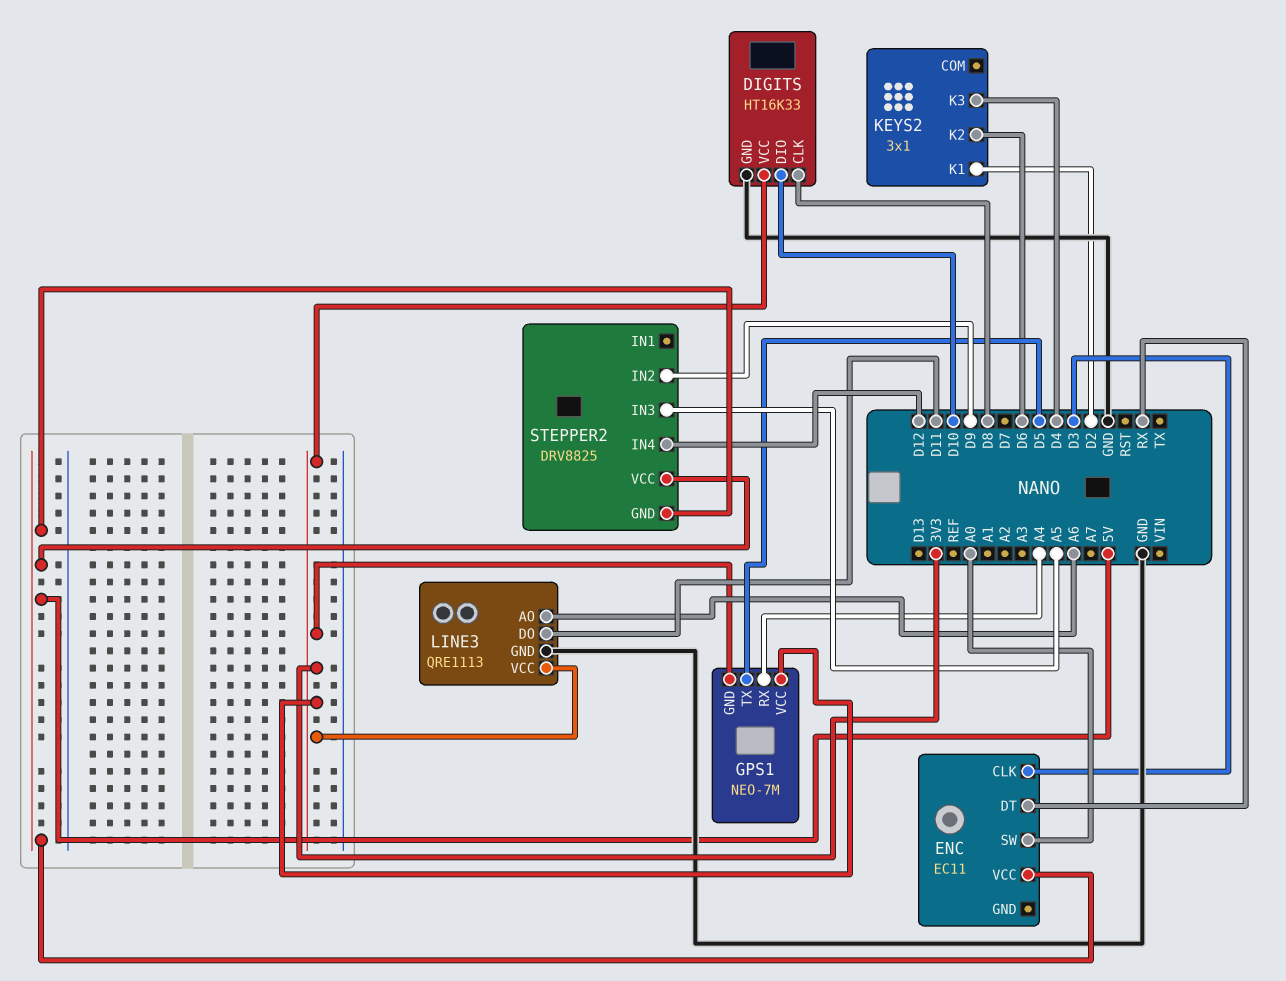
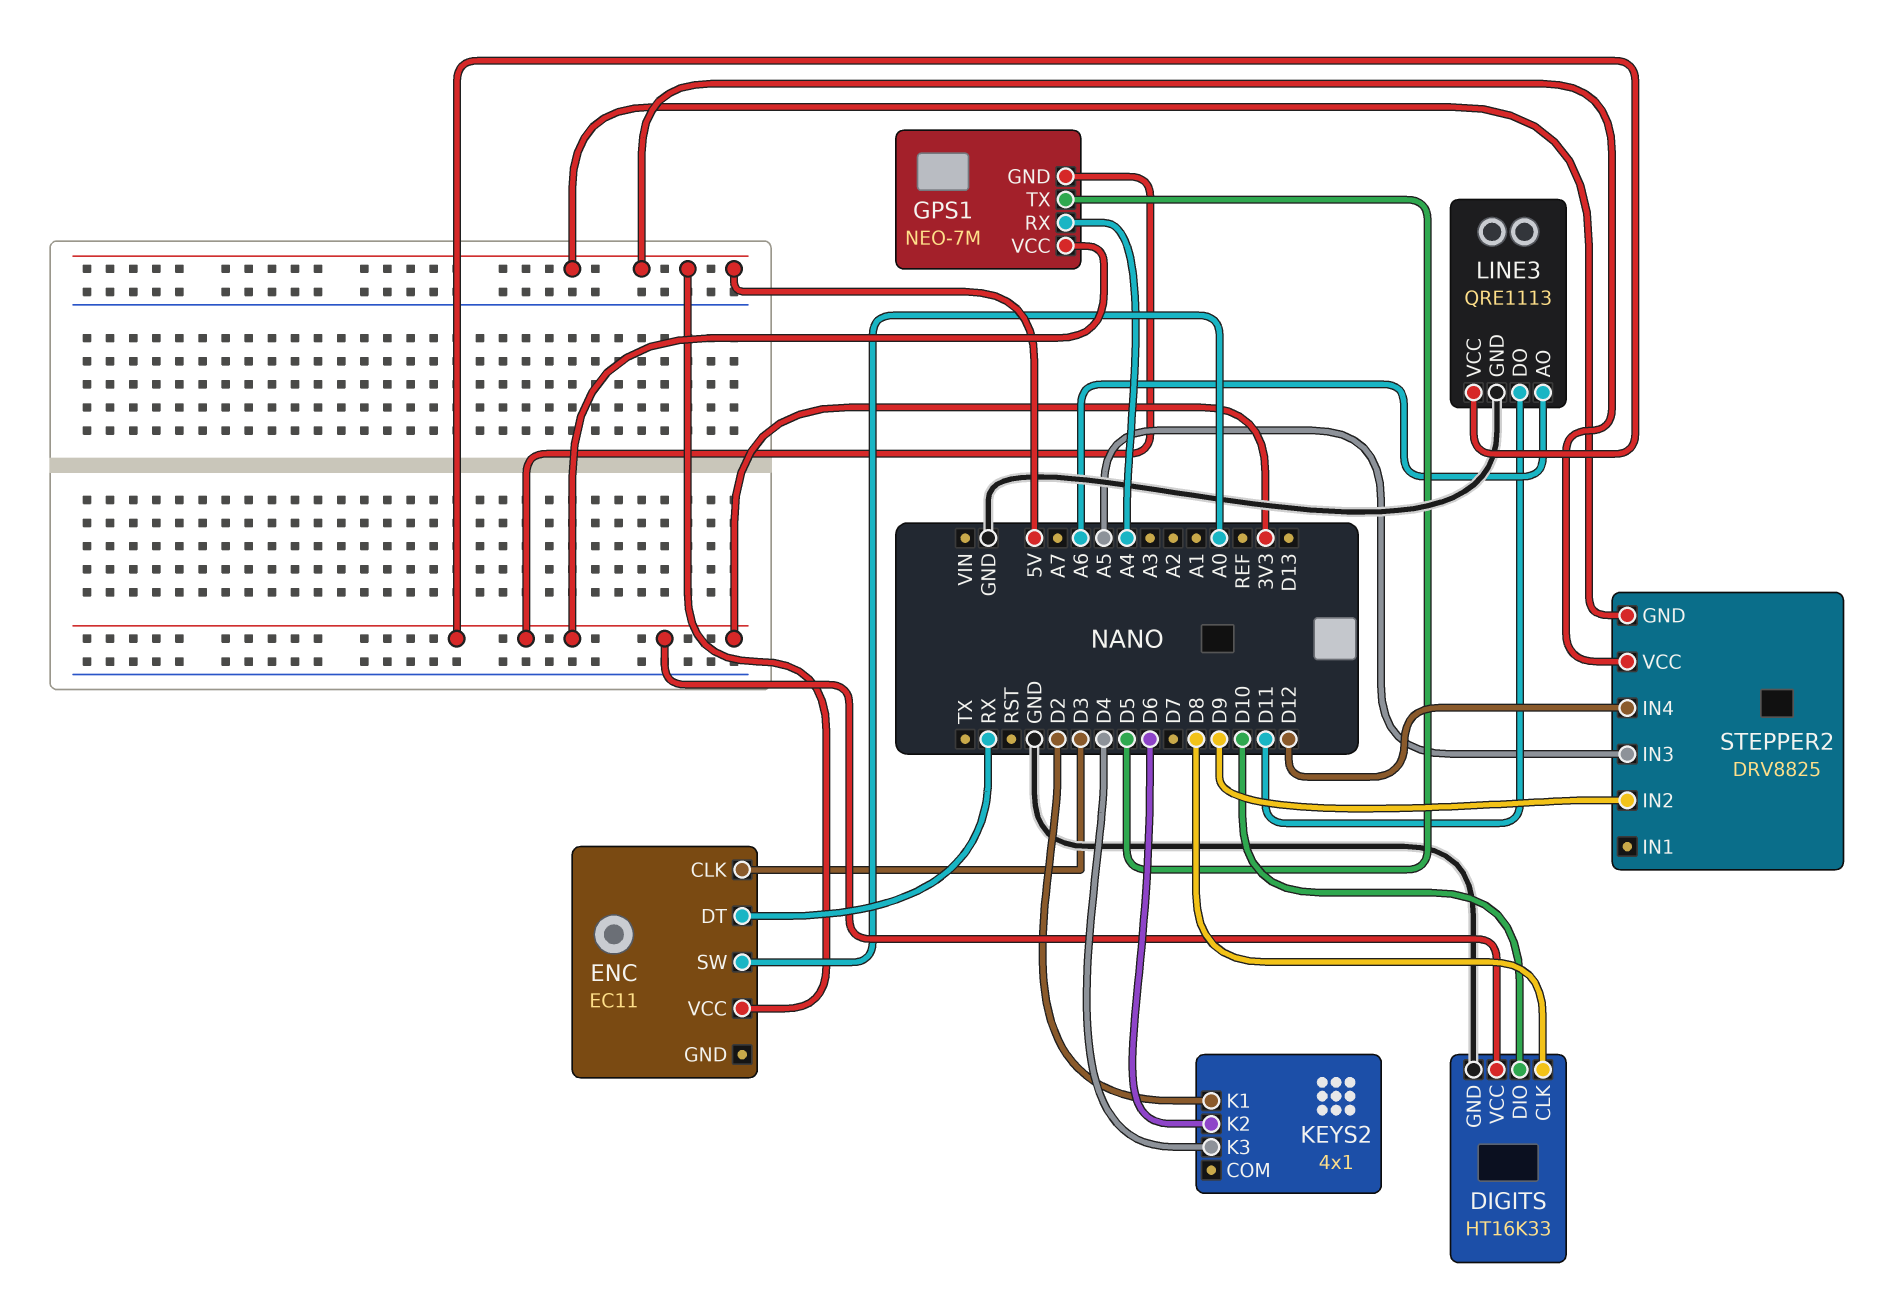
KEYS2: 3x1 -> 4x1

